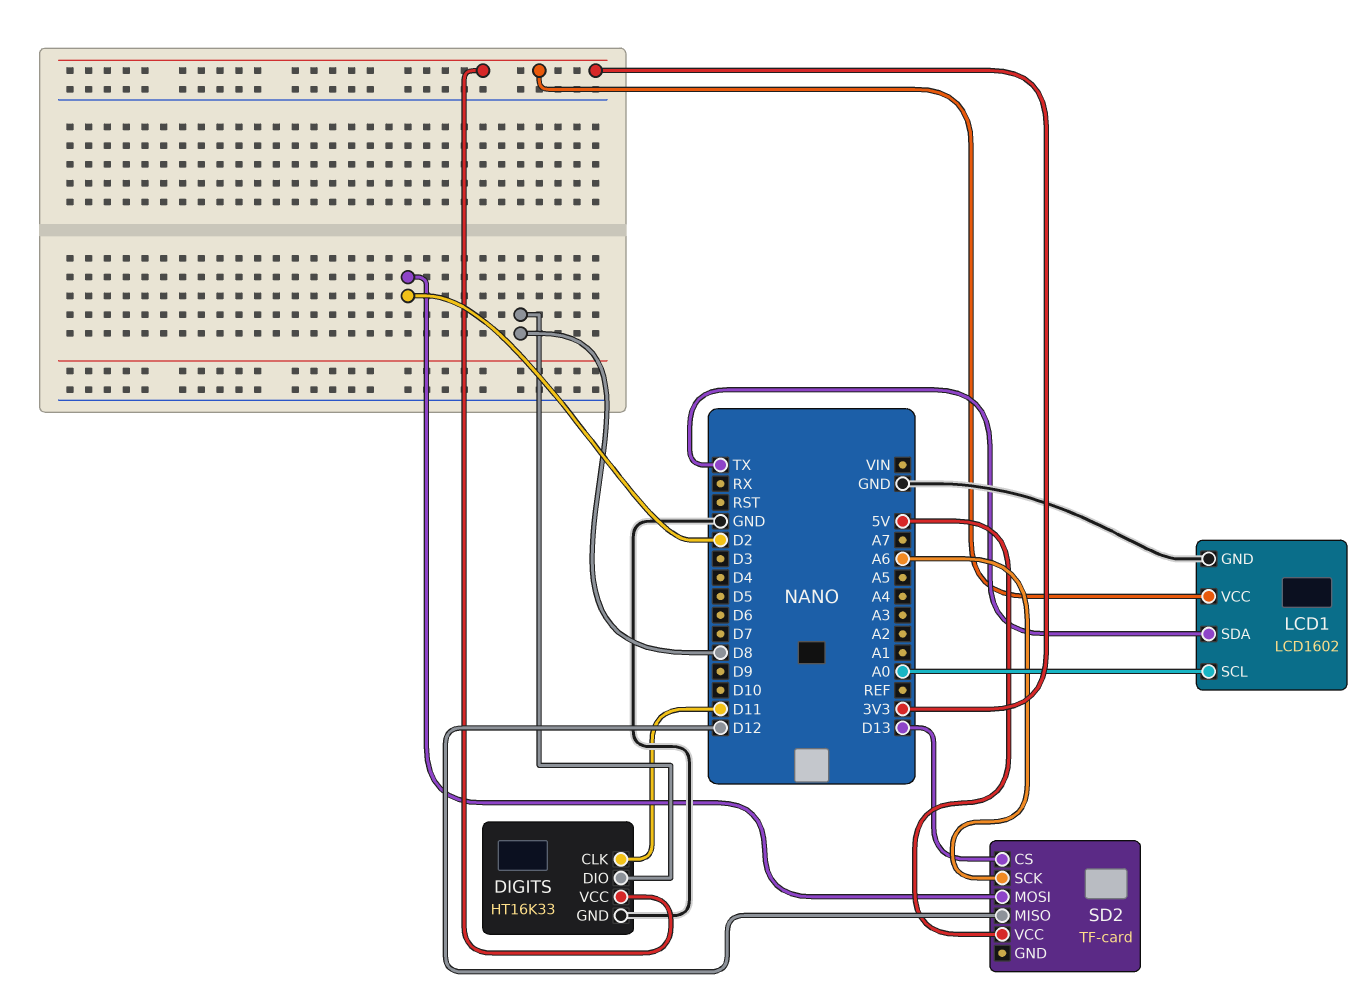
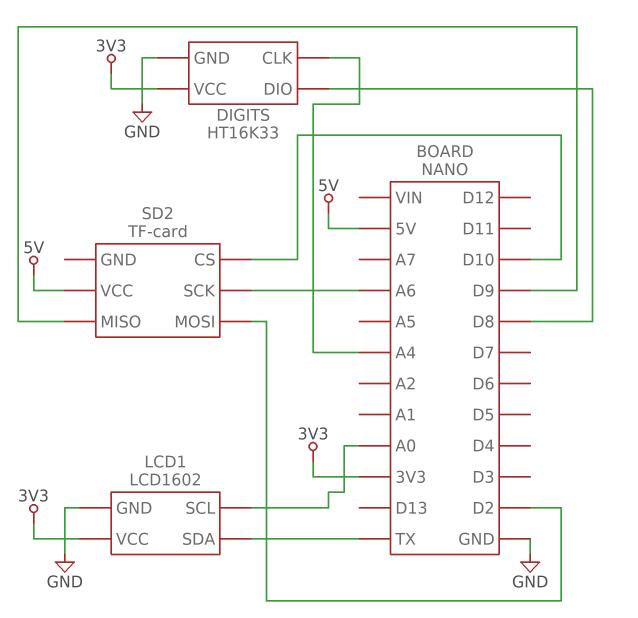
DIGITS pin CLK: D11 -> A4
SD2 pin CS: D13 -> D10
SD2 pin MISO: D12 -> D9

